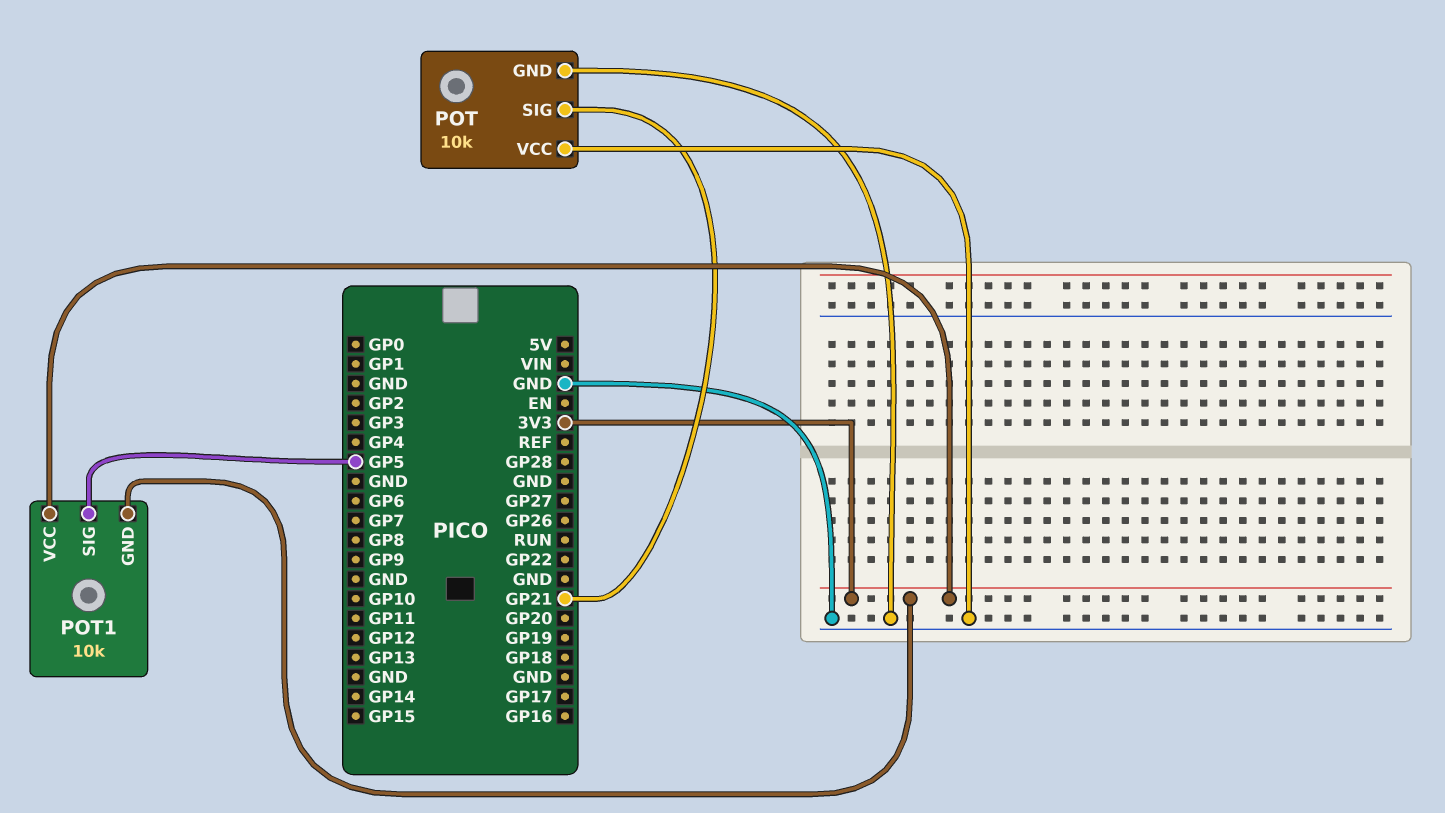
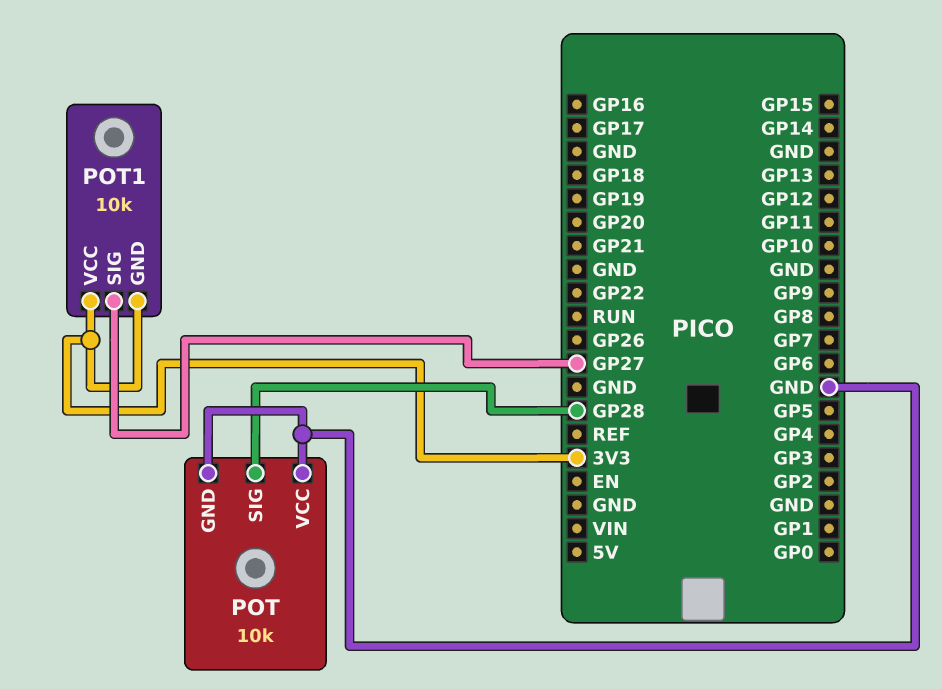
POT pin SIG: GP21 -> GP28
POT1 pin SIG: GP5 -> GP27

